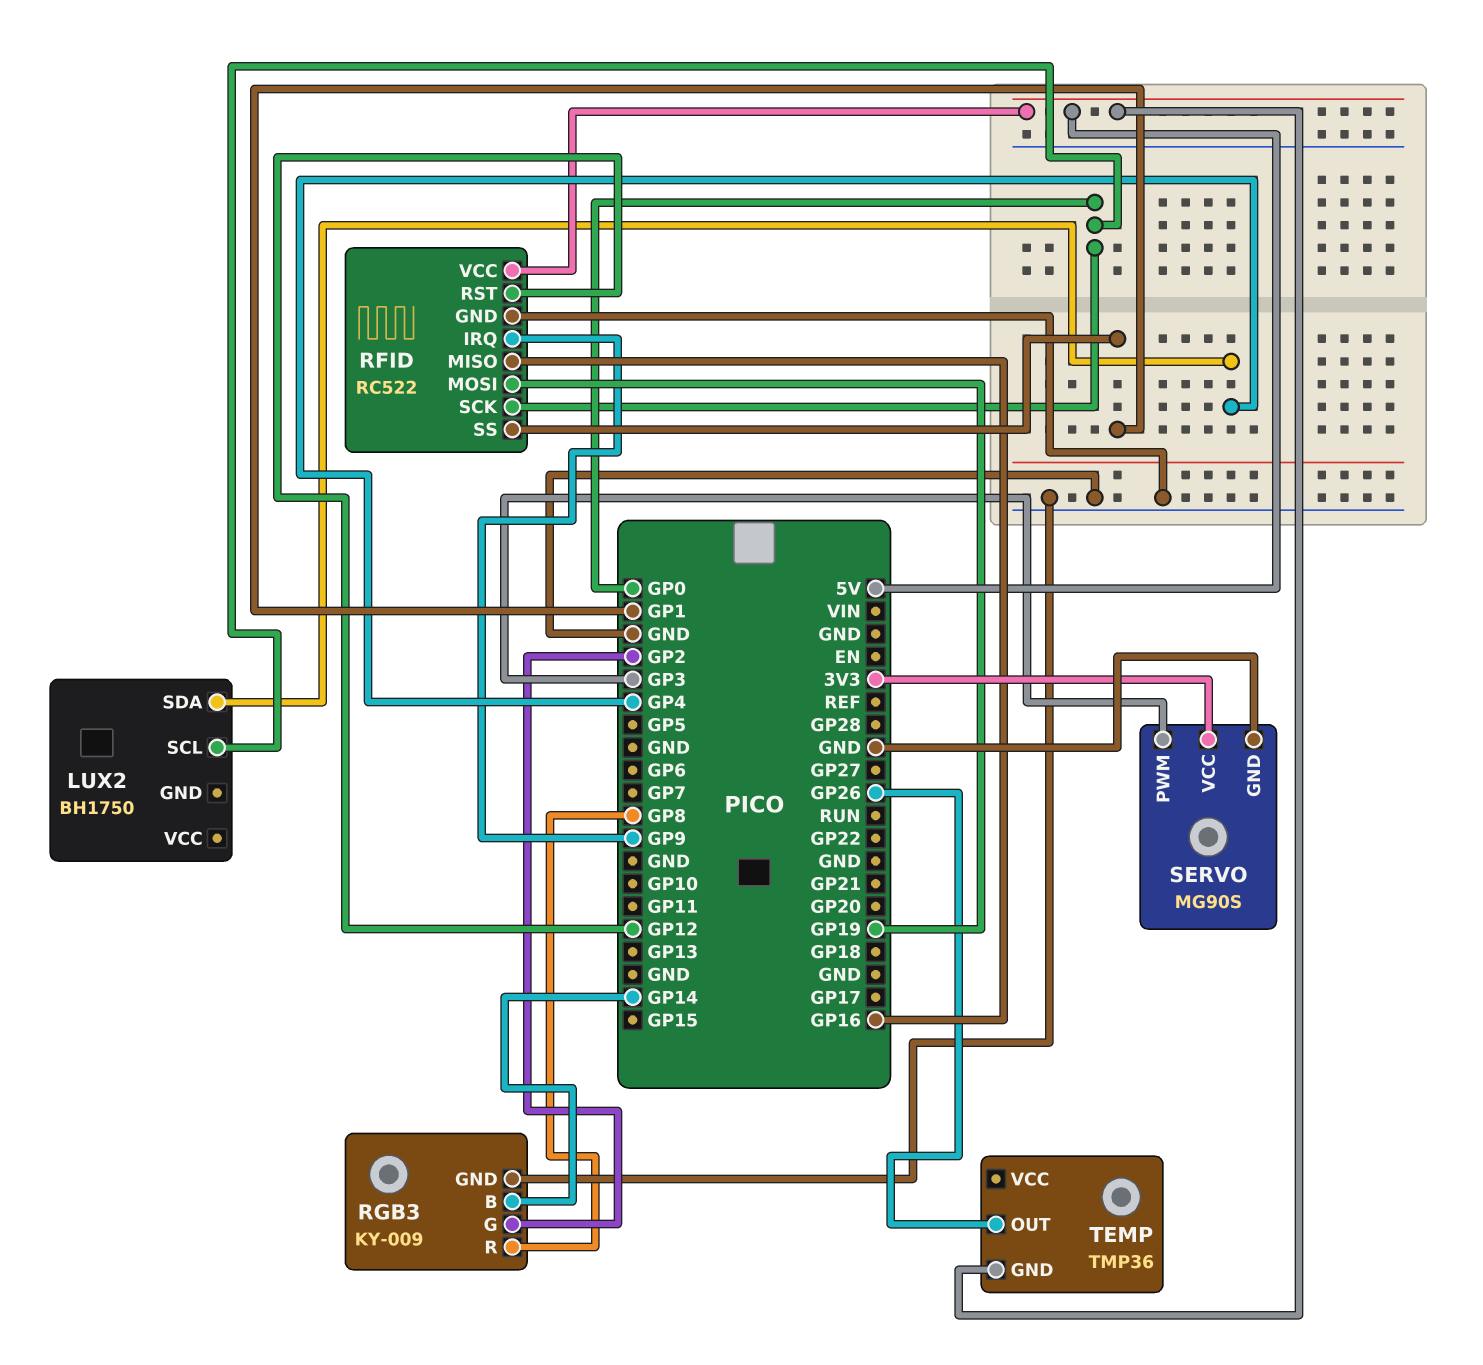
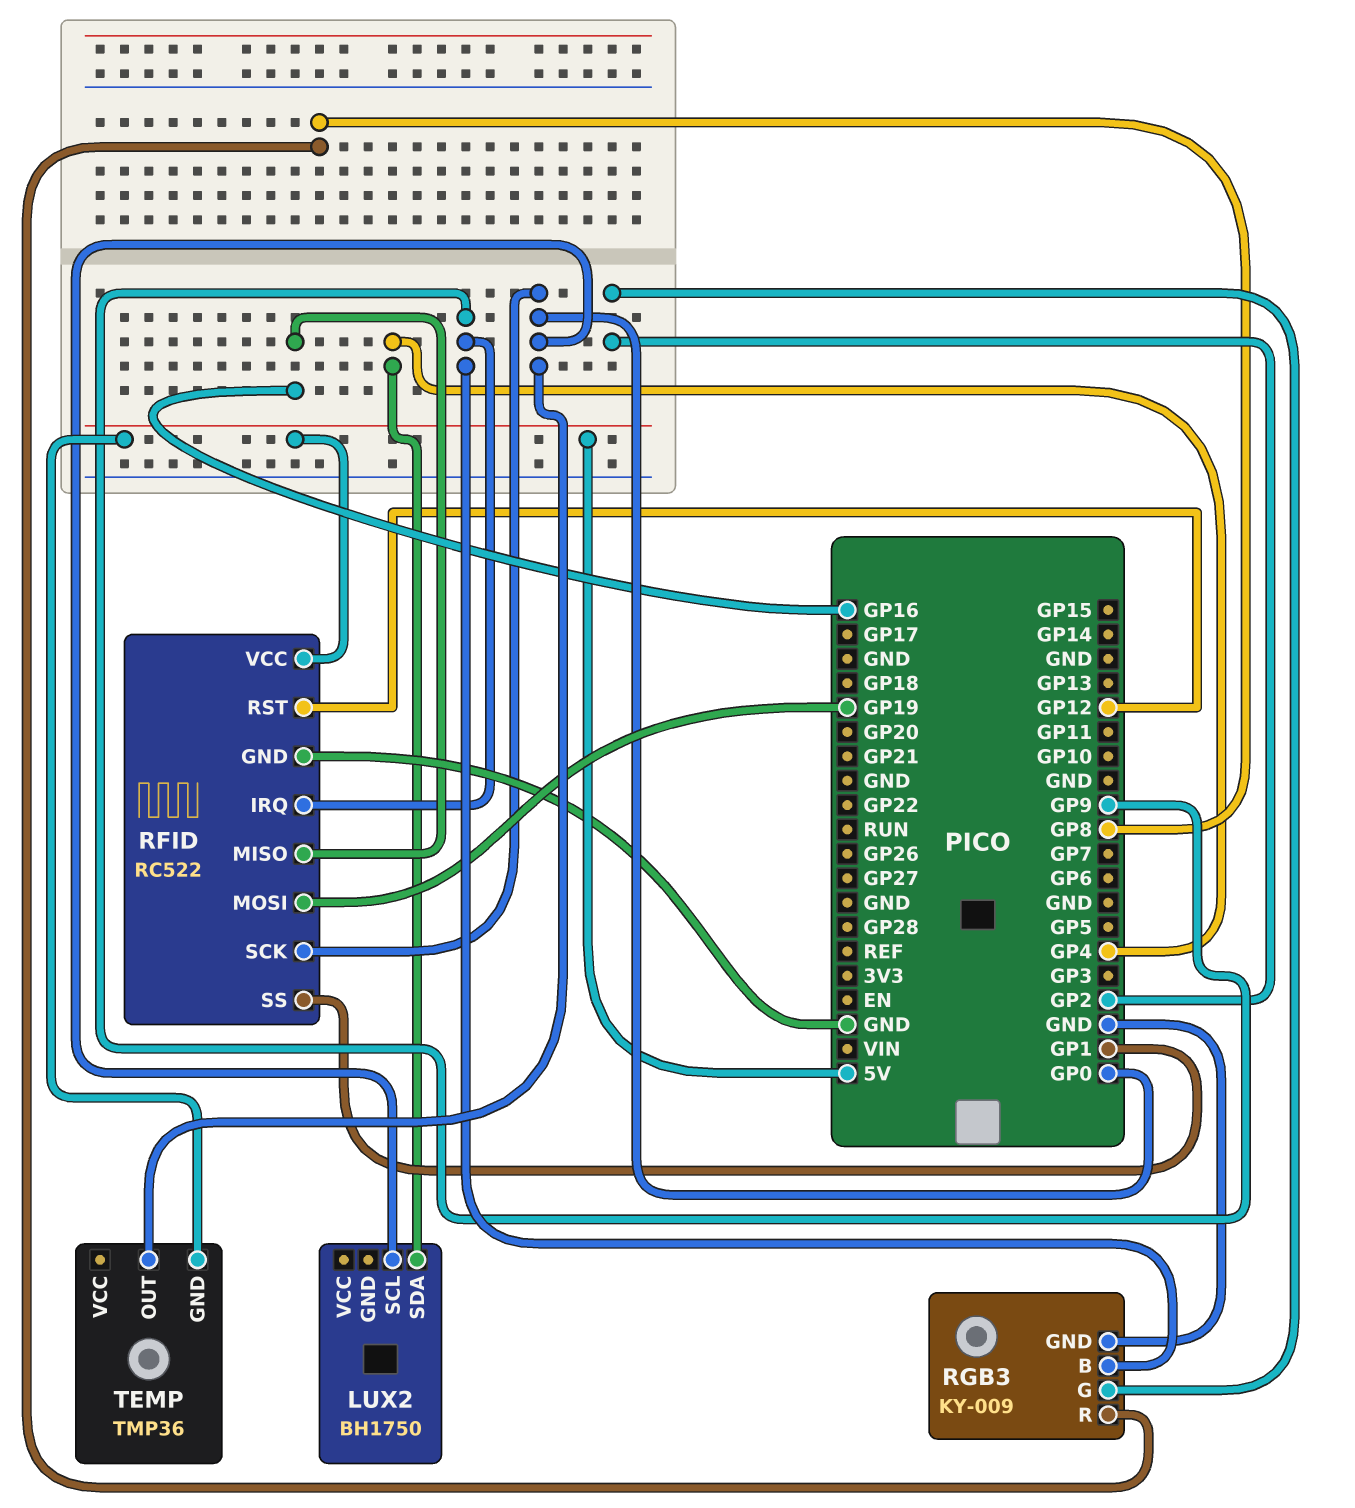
RGB3 pin B: GP14 -> GP9
SERVO: MG90S -> none
SERVO pin GND: GND -> none
SERVO pin PWM: GP3 -> none
SERVO pin VCC: 3V3 -> none
TEMP pin OUT: GP26 -> GP0

